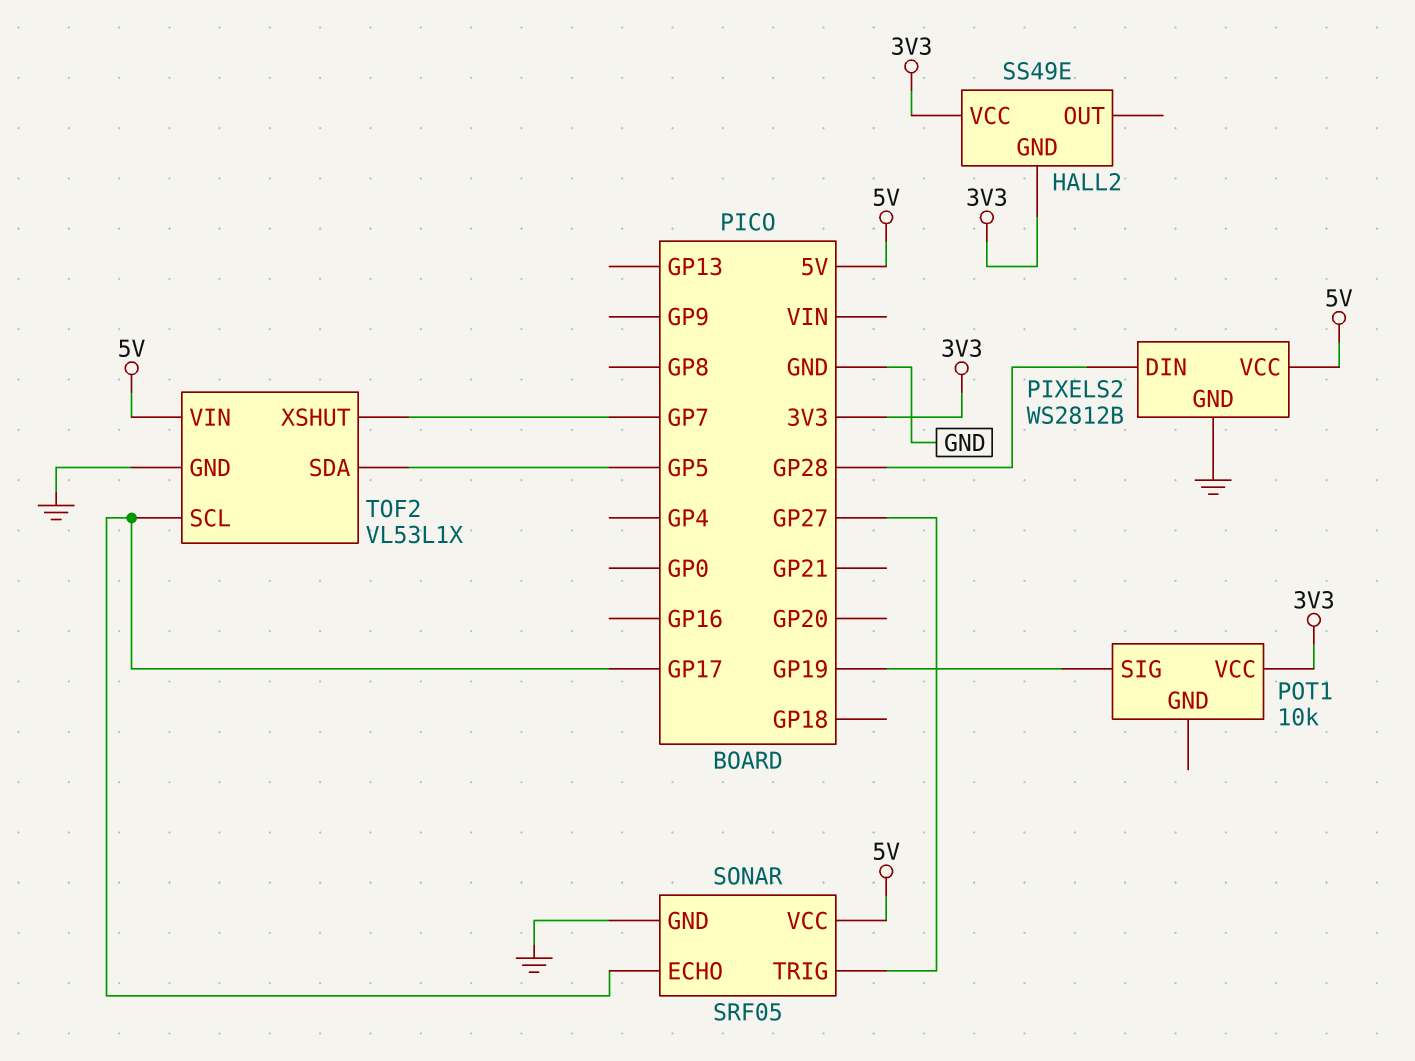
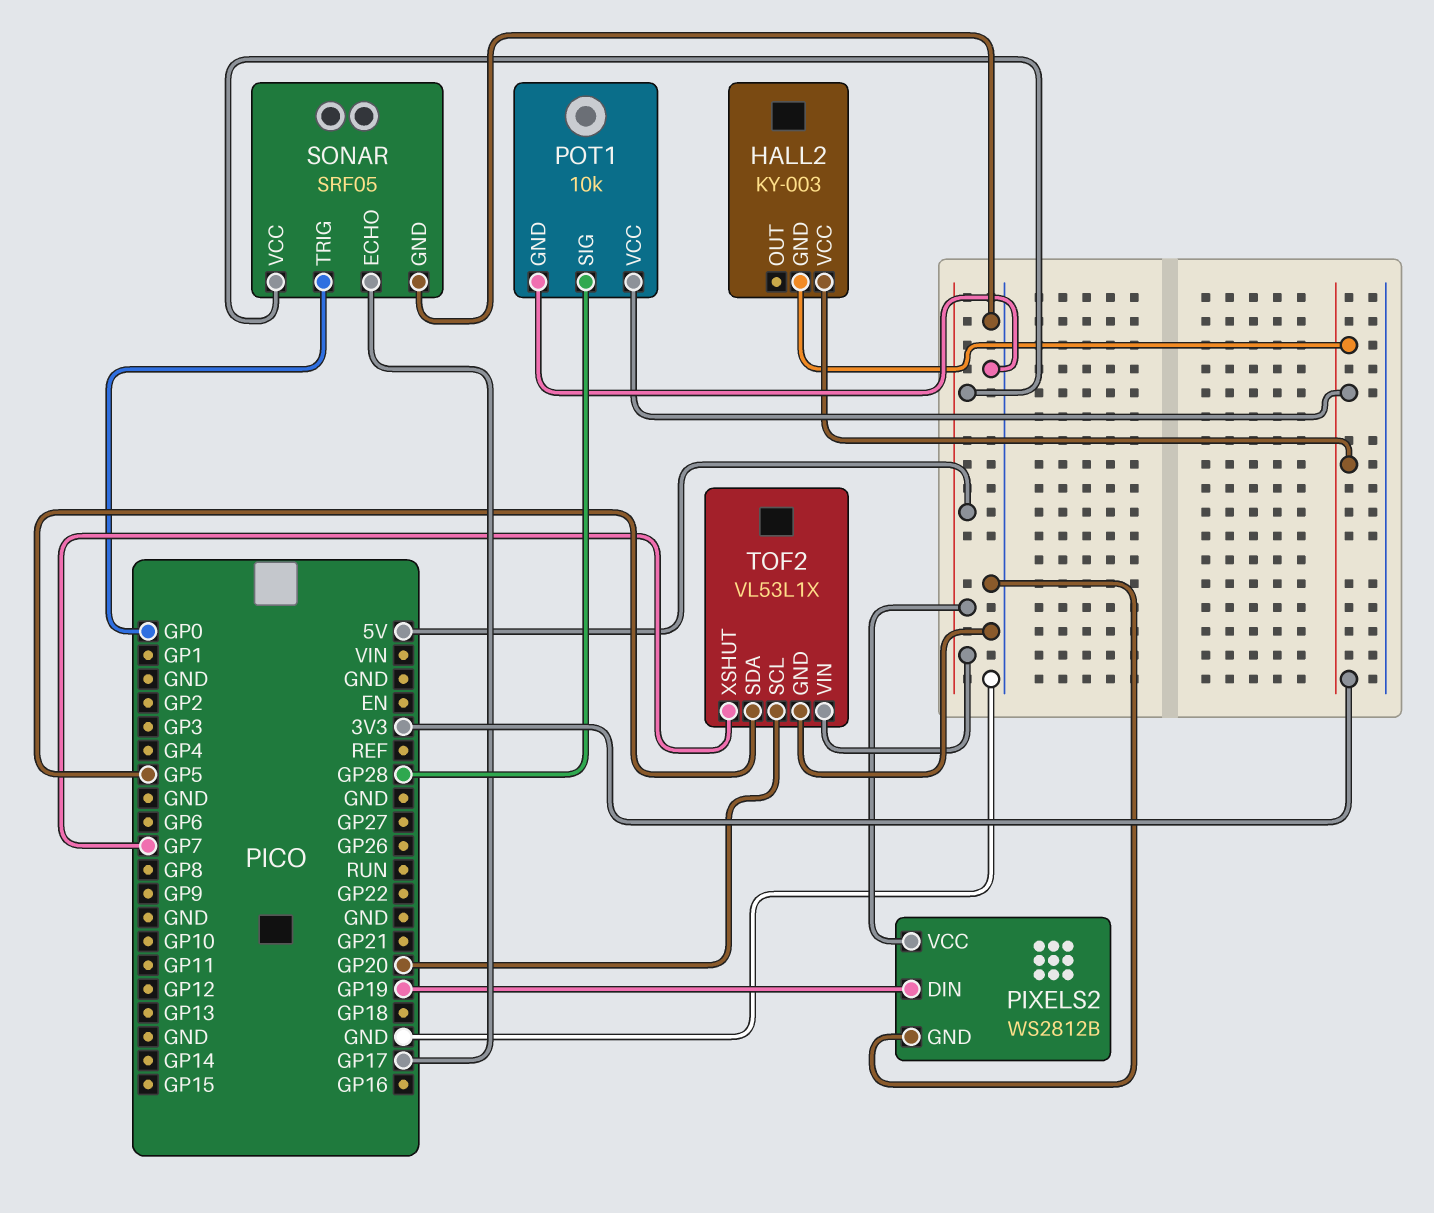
HALL2: SS49E -> KY-003
PIXELS2 pin DIN: GP28 -> GP19
POT1 pin GND: none -> GND
POT1 pin SIG: GP19 -> GP28
SONAR pin TRIG: GP27 -> GP0
TOF2 pin SCL: GP17 -> GP20

